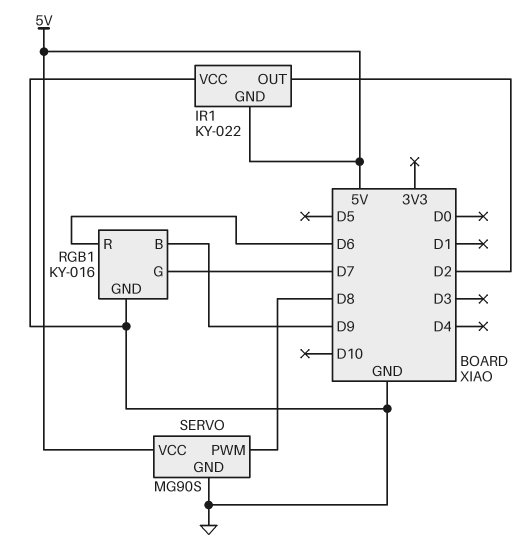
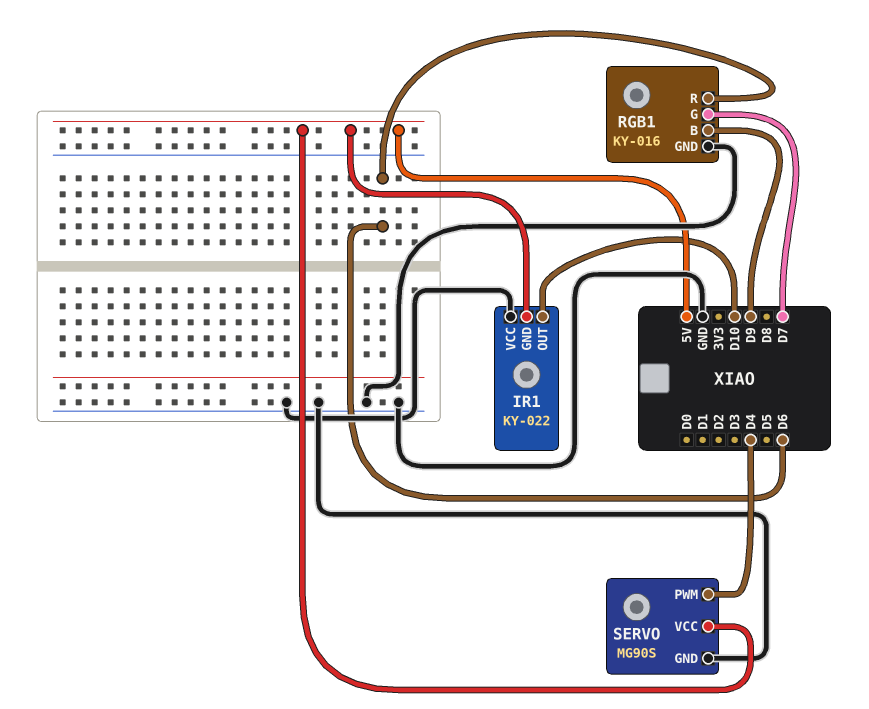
IR1 pin OUT: D2 -> D10
SERVO pin PWM: D8 -> D4

